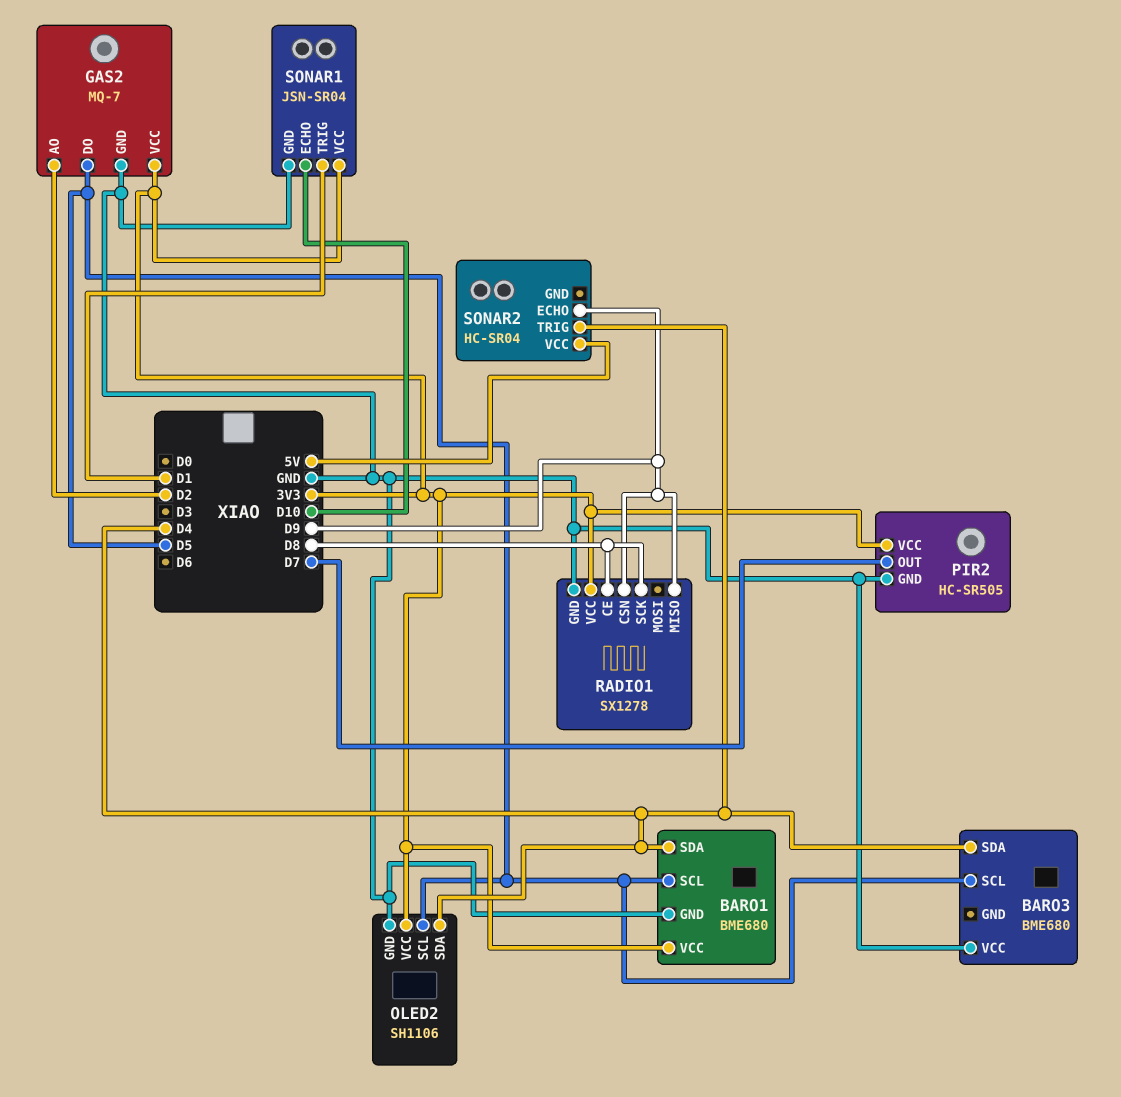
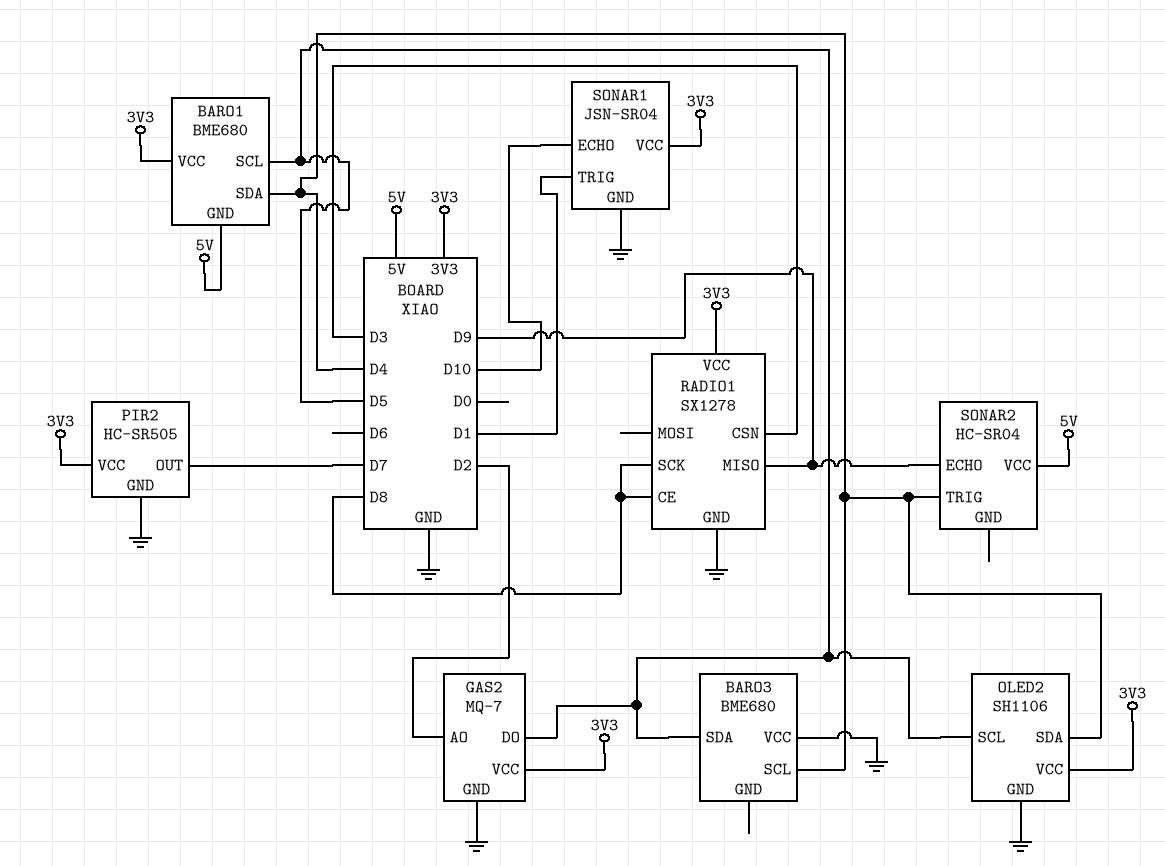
BARO1 pin GND: GND -> 5V
BARO3 pin SCL: D5 -> D4
BARO3 pin SDA: D4 -> D5
RADIO1 pin CSN: D9 -> D3

